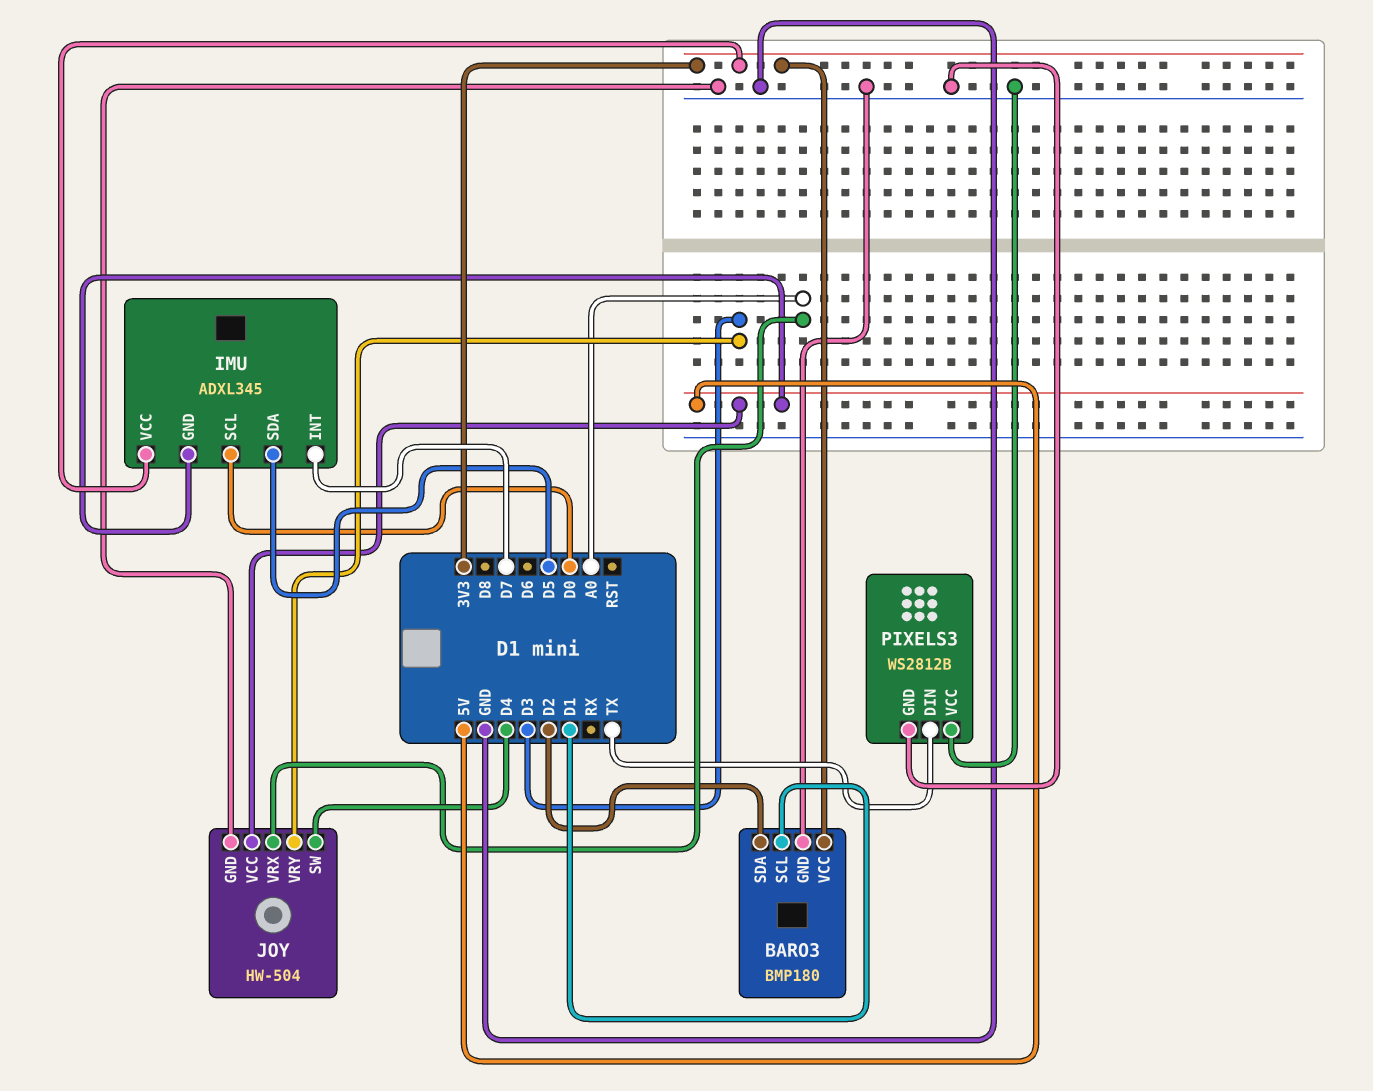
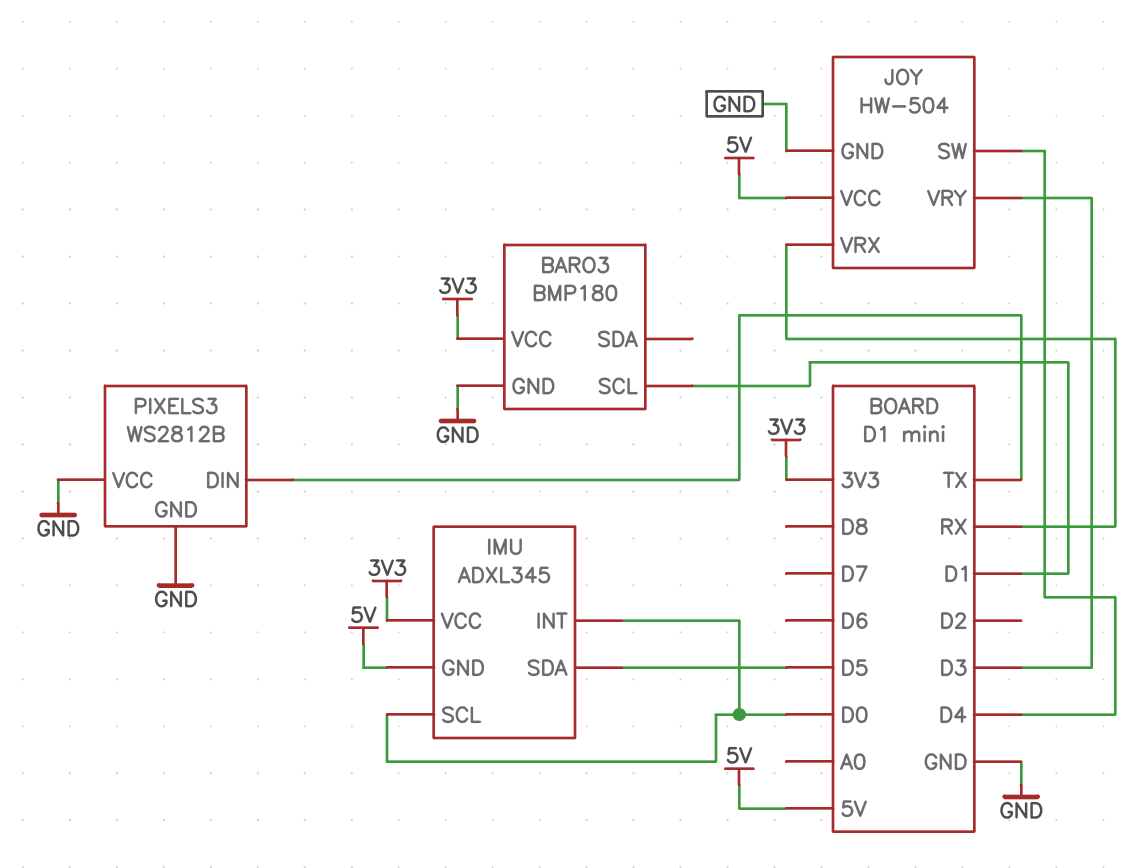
BARO3 pin SDA: D2 -> none
IMU pin INT: D7 -> D0
JOY pin VRX: A0 -> RX

